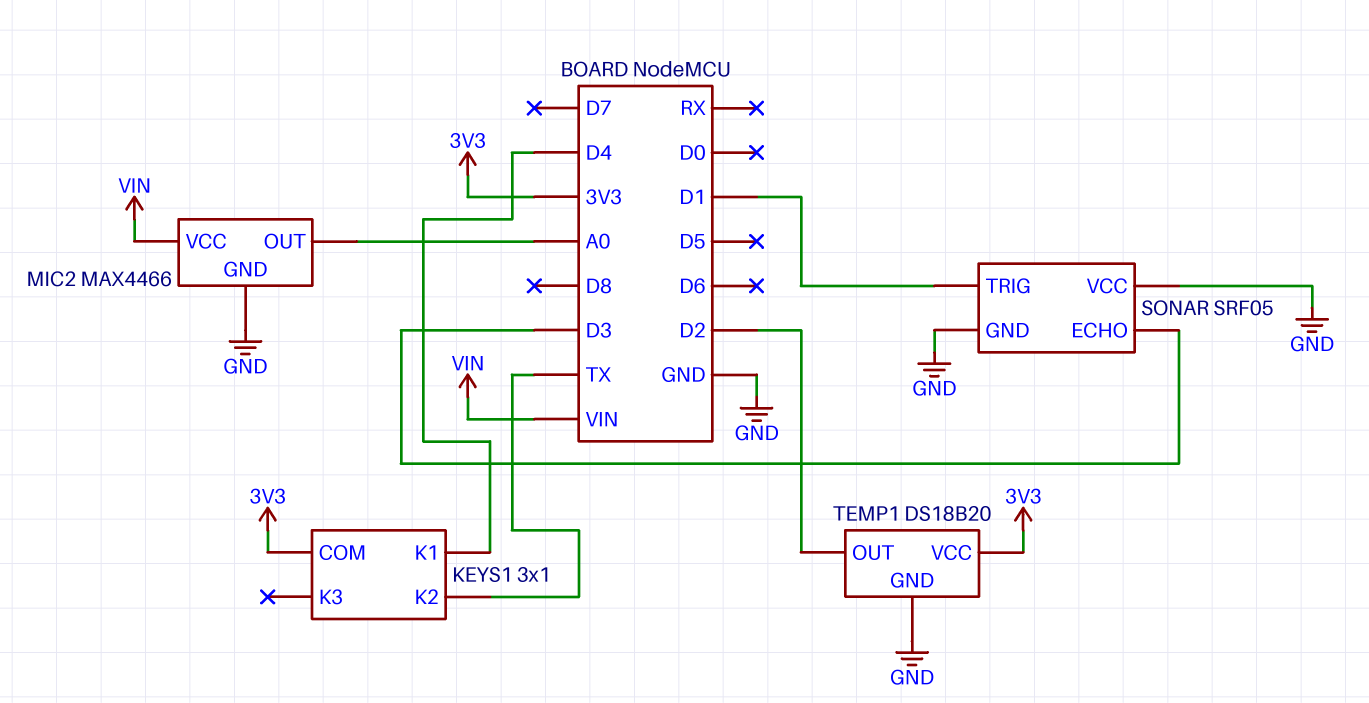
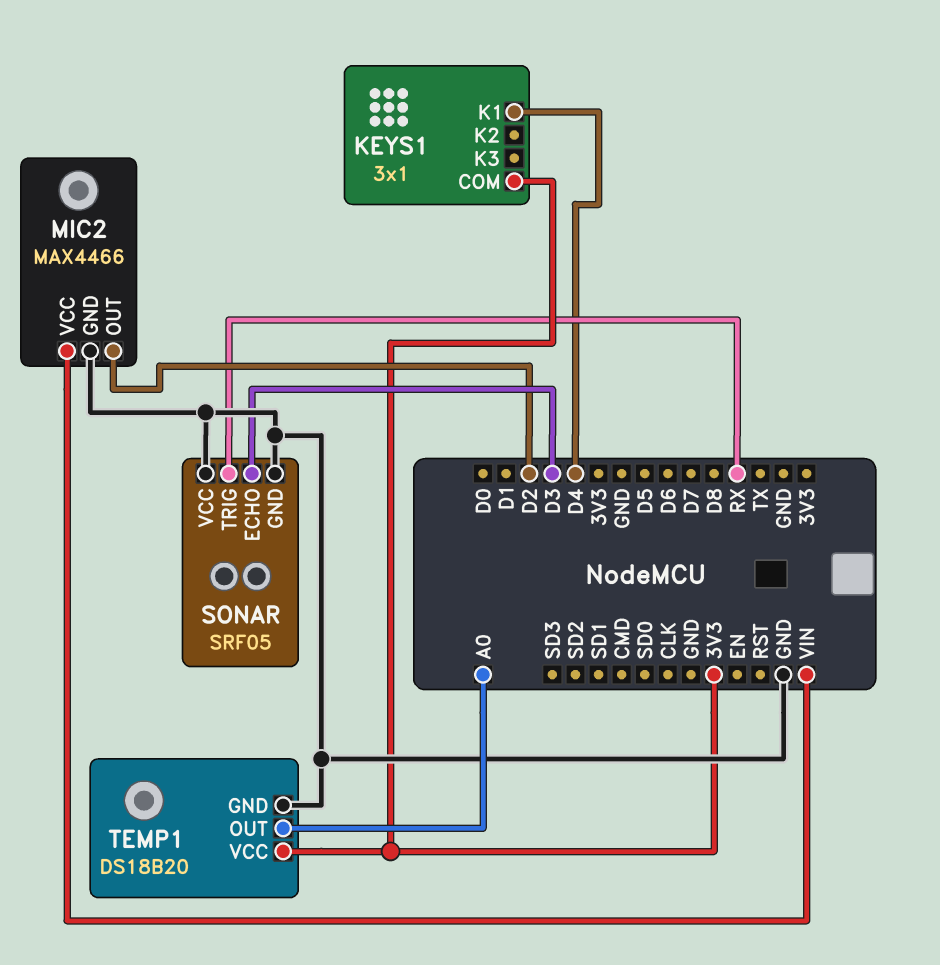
KEYS1 pin K2: TX -> none
MIC2 pin OUT: A0 -> D2
SONAR pin TRIG: D1 -> RX
TEMP1 pin OUT: D2 -> A0

